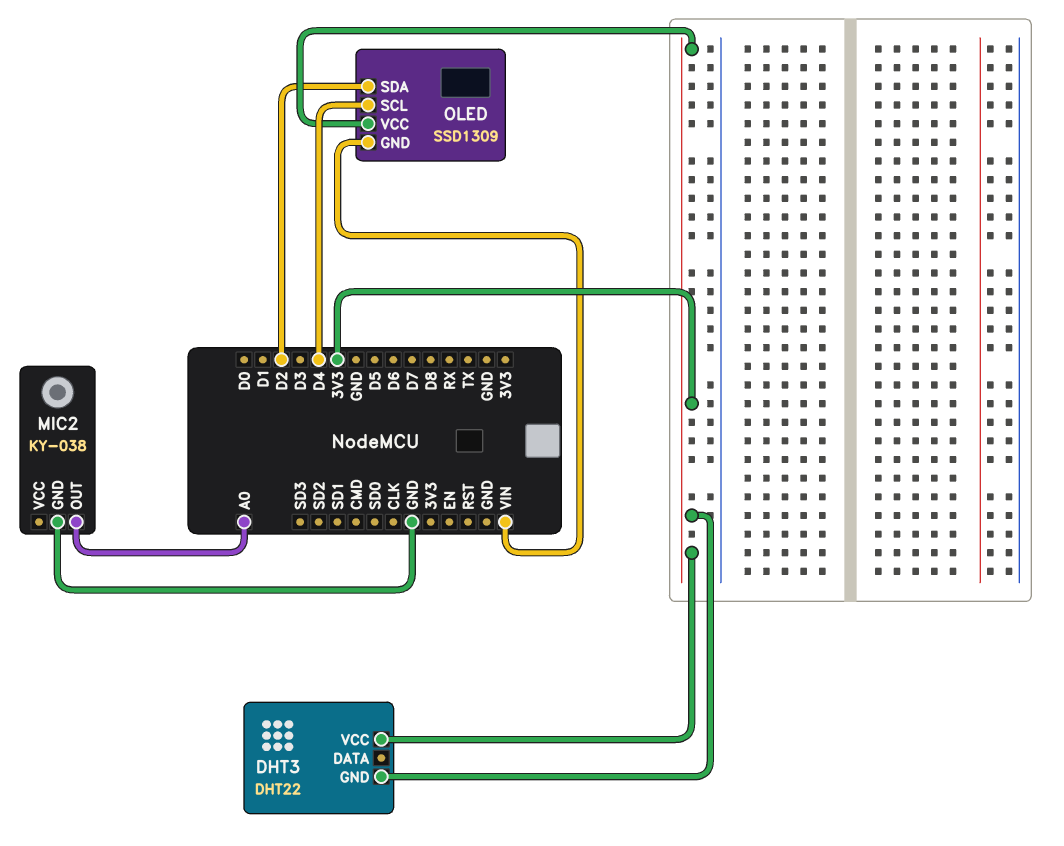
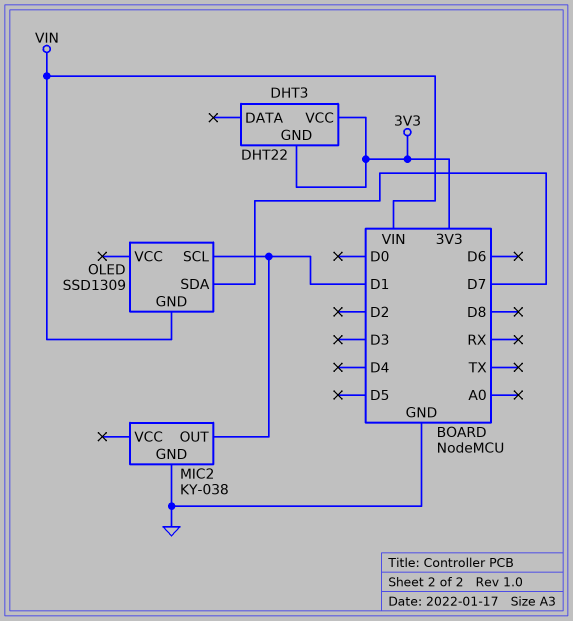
MIC2 pin OUT: A0 -> D1
OLED pin SCL: D4 -> D1
OLED pin SDA: D2 -> D7
OLED pin VCC: 3V3 -> none

